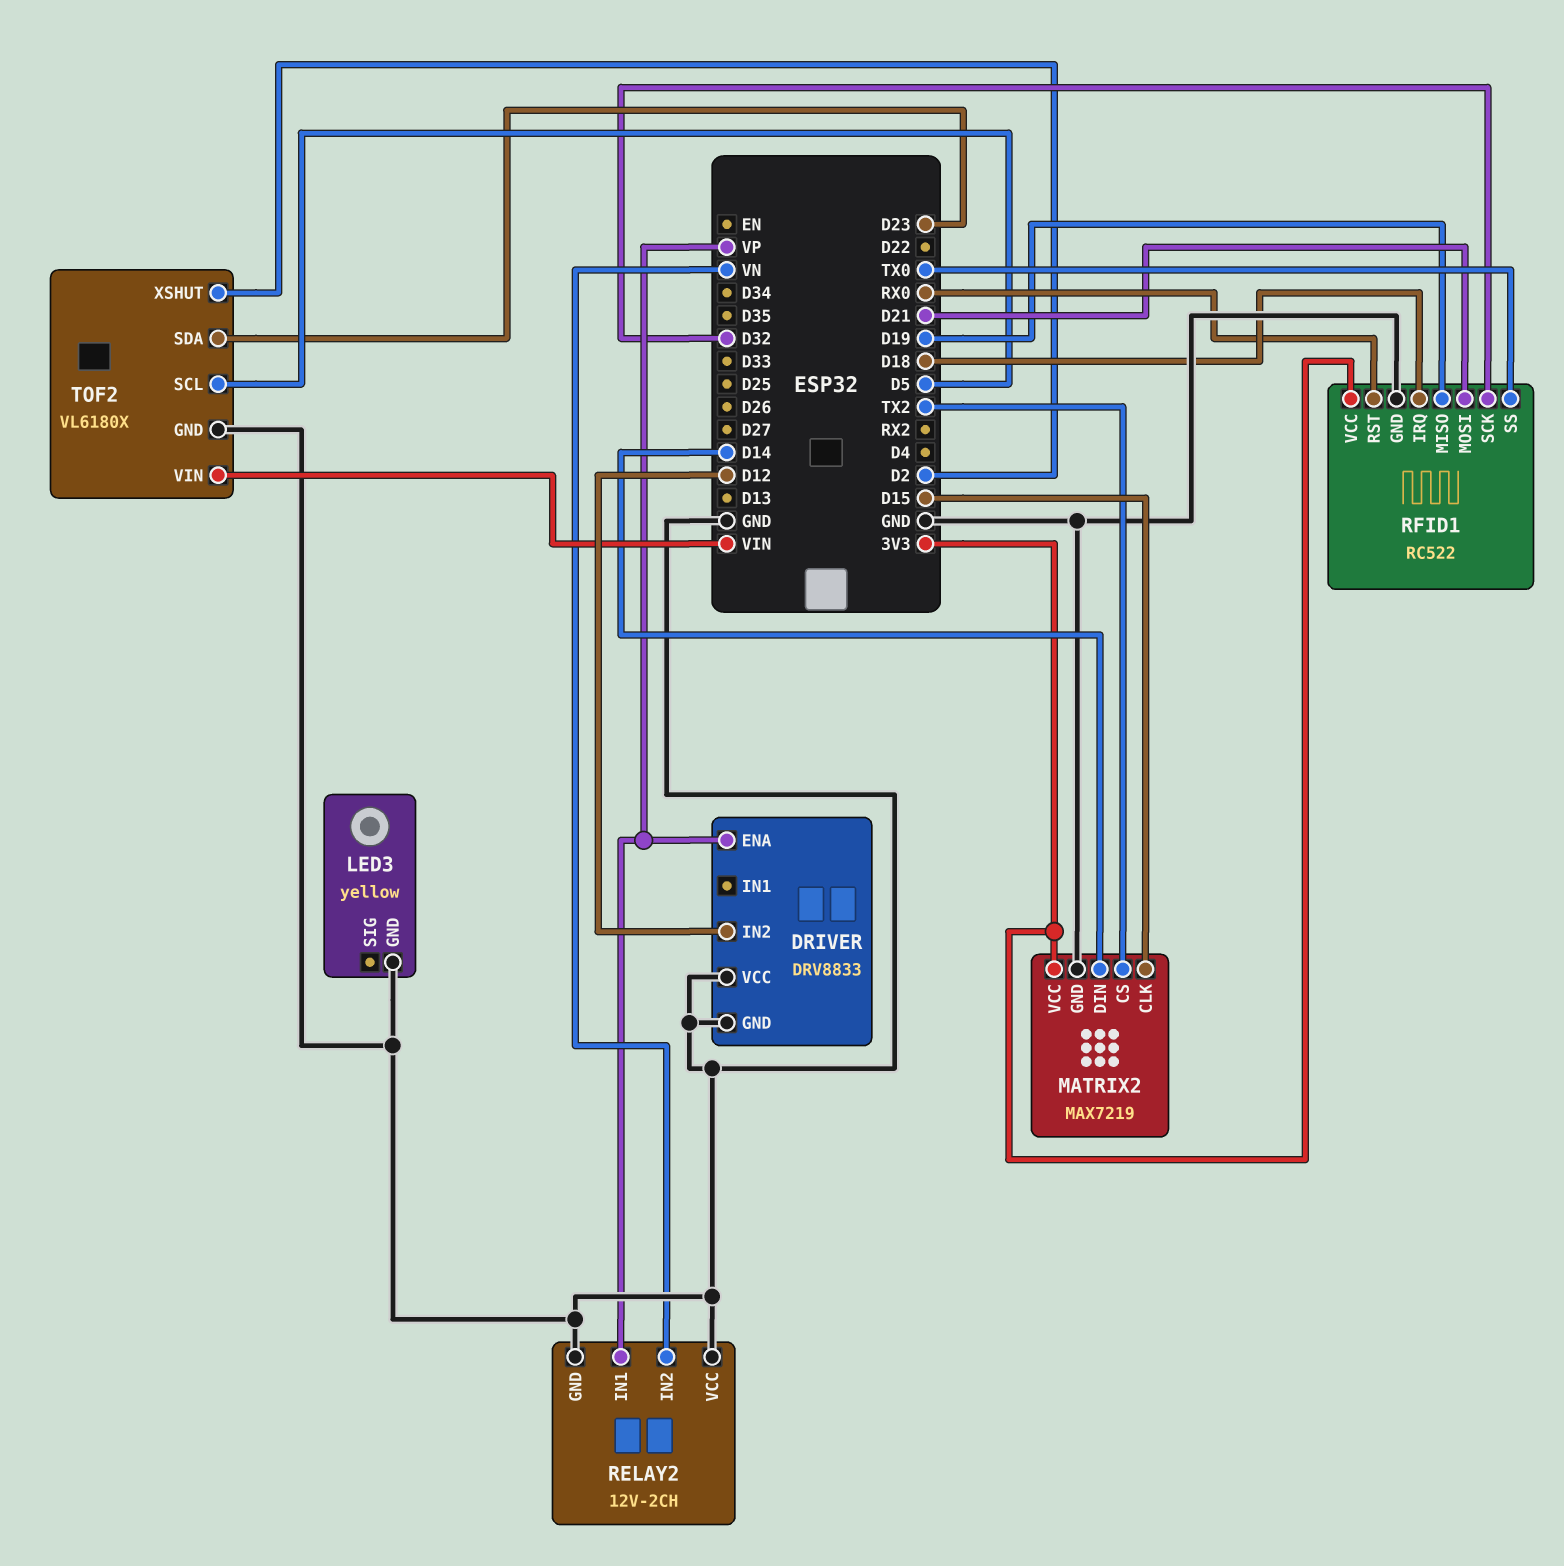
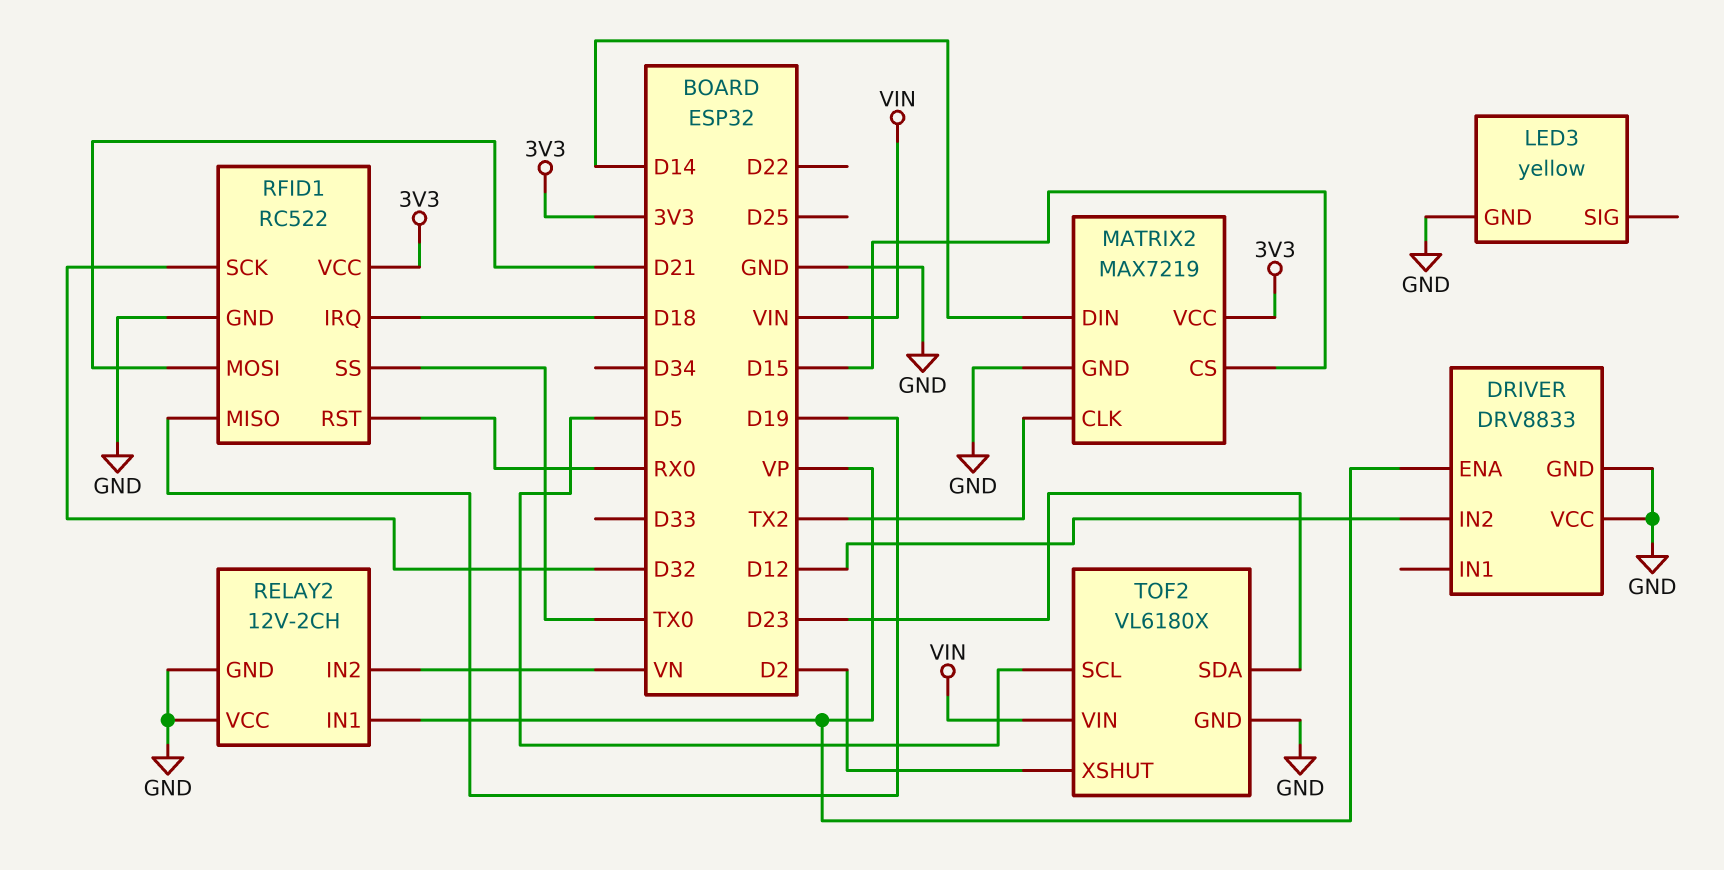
MATRIX2 pin CLK: D15 -> TX2
MATRIX2 pin CS: TX2 -> D15

